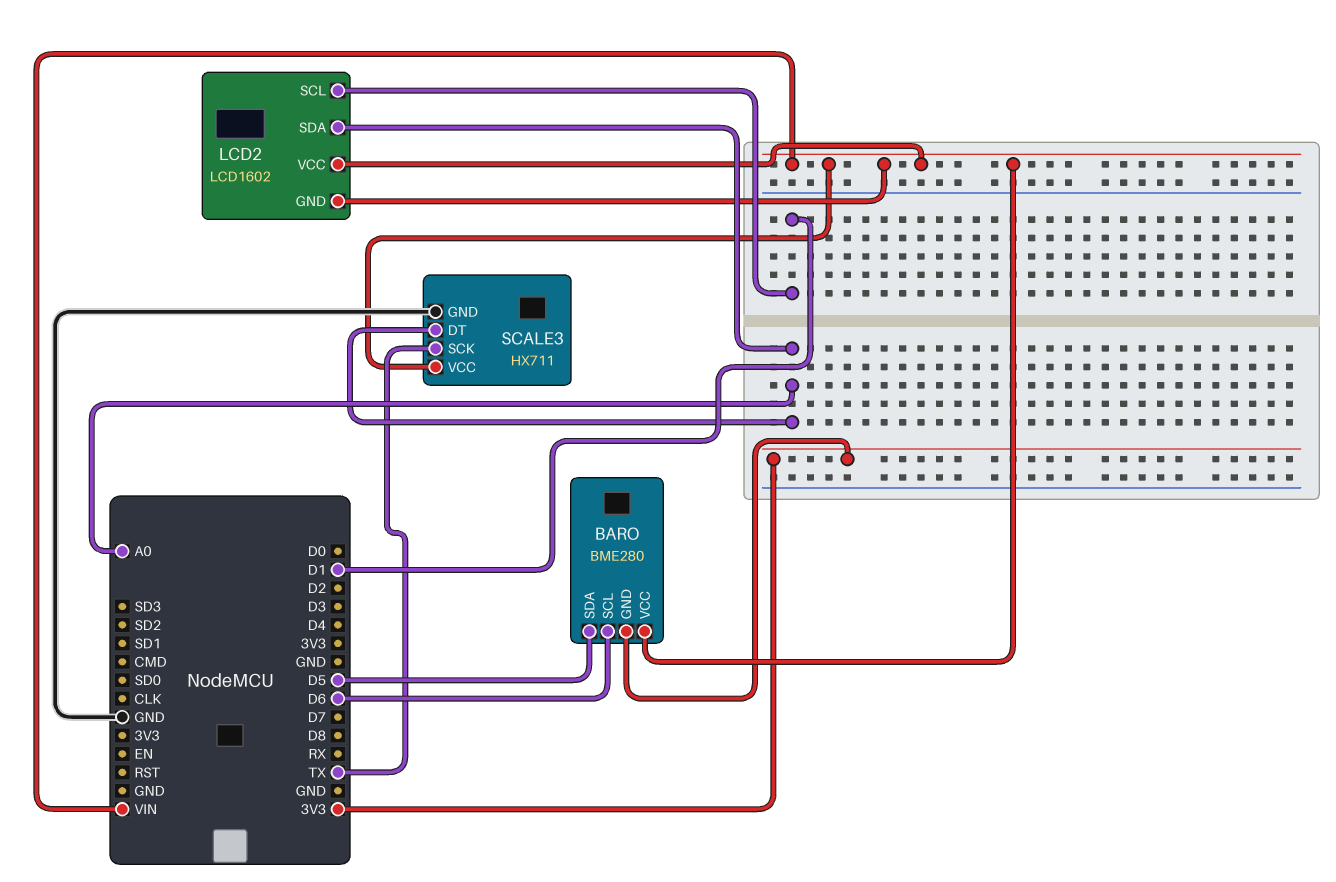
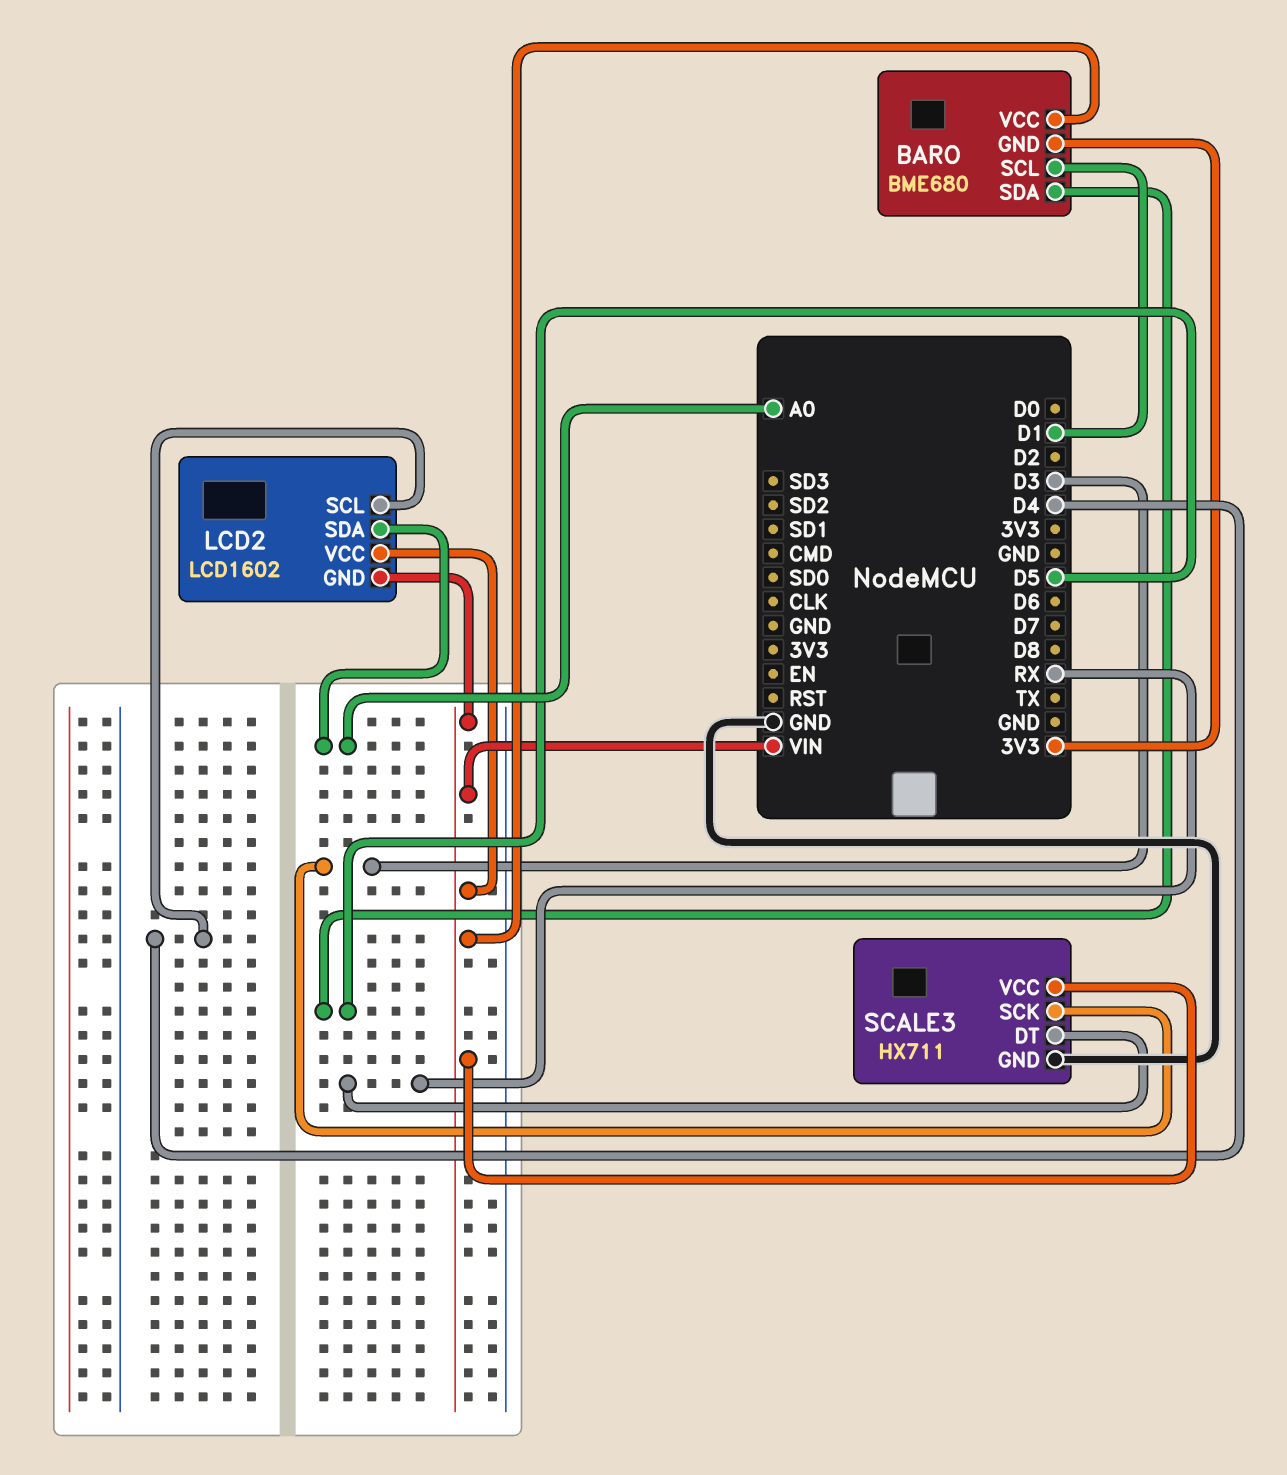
BARO: BME280 -> BME680
BARO pin SCL: D6 -> D1
LCD2 pin SCL: D1 -> D4
SCALE3 pin DT: A0 -> RX
SCALE3 pin SCK: TX -> D3

